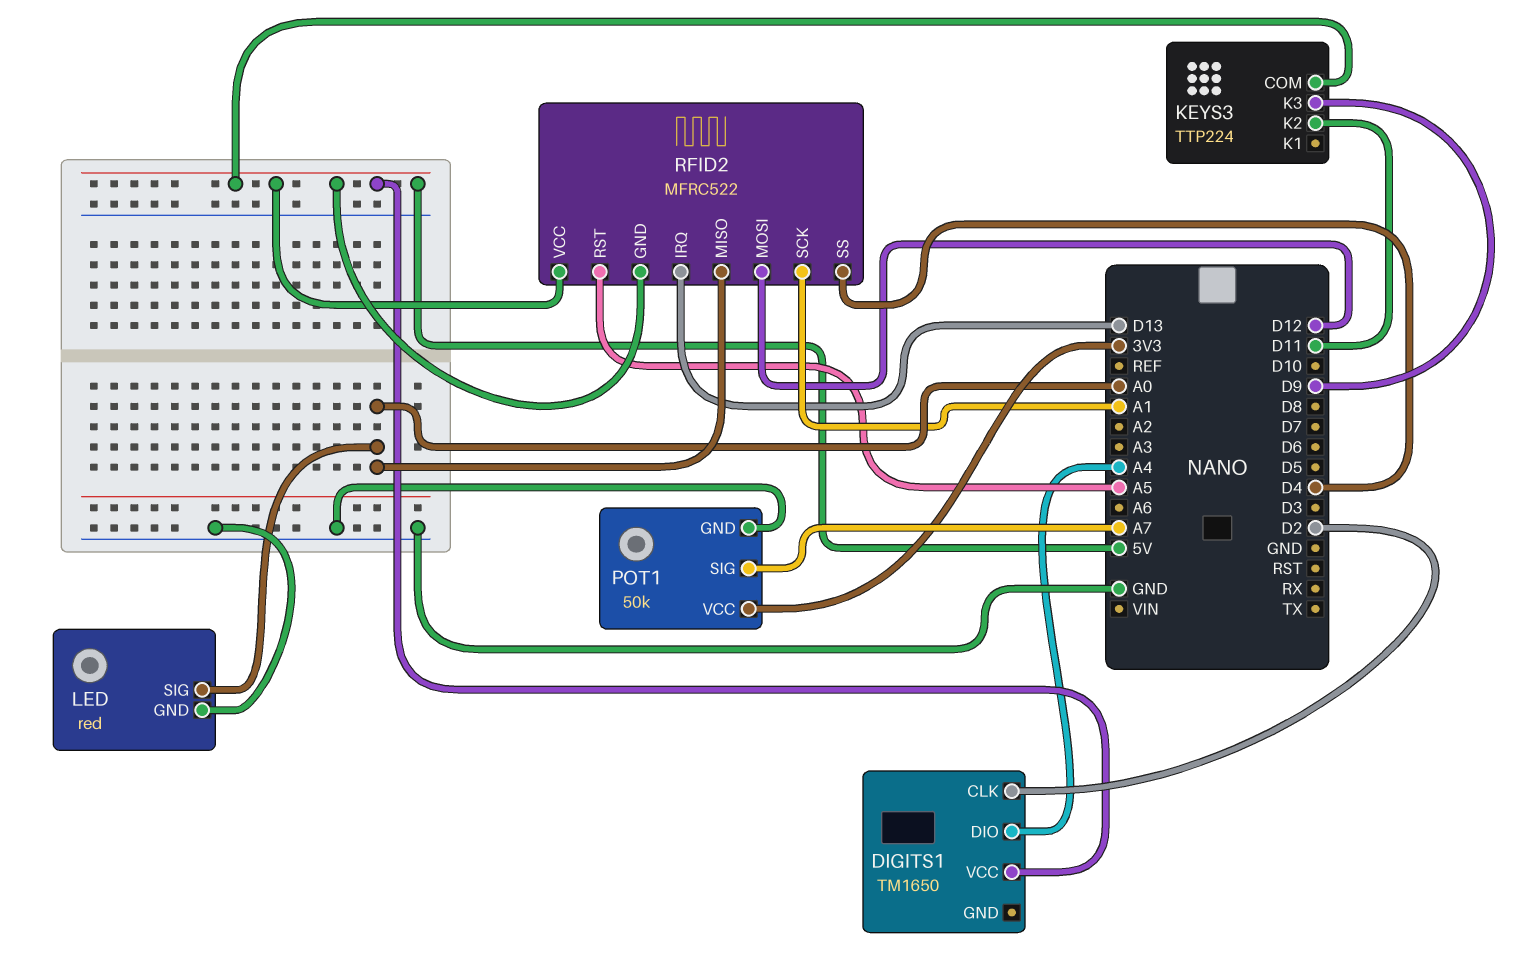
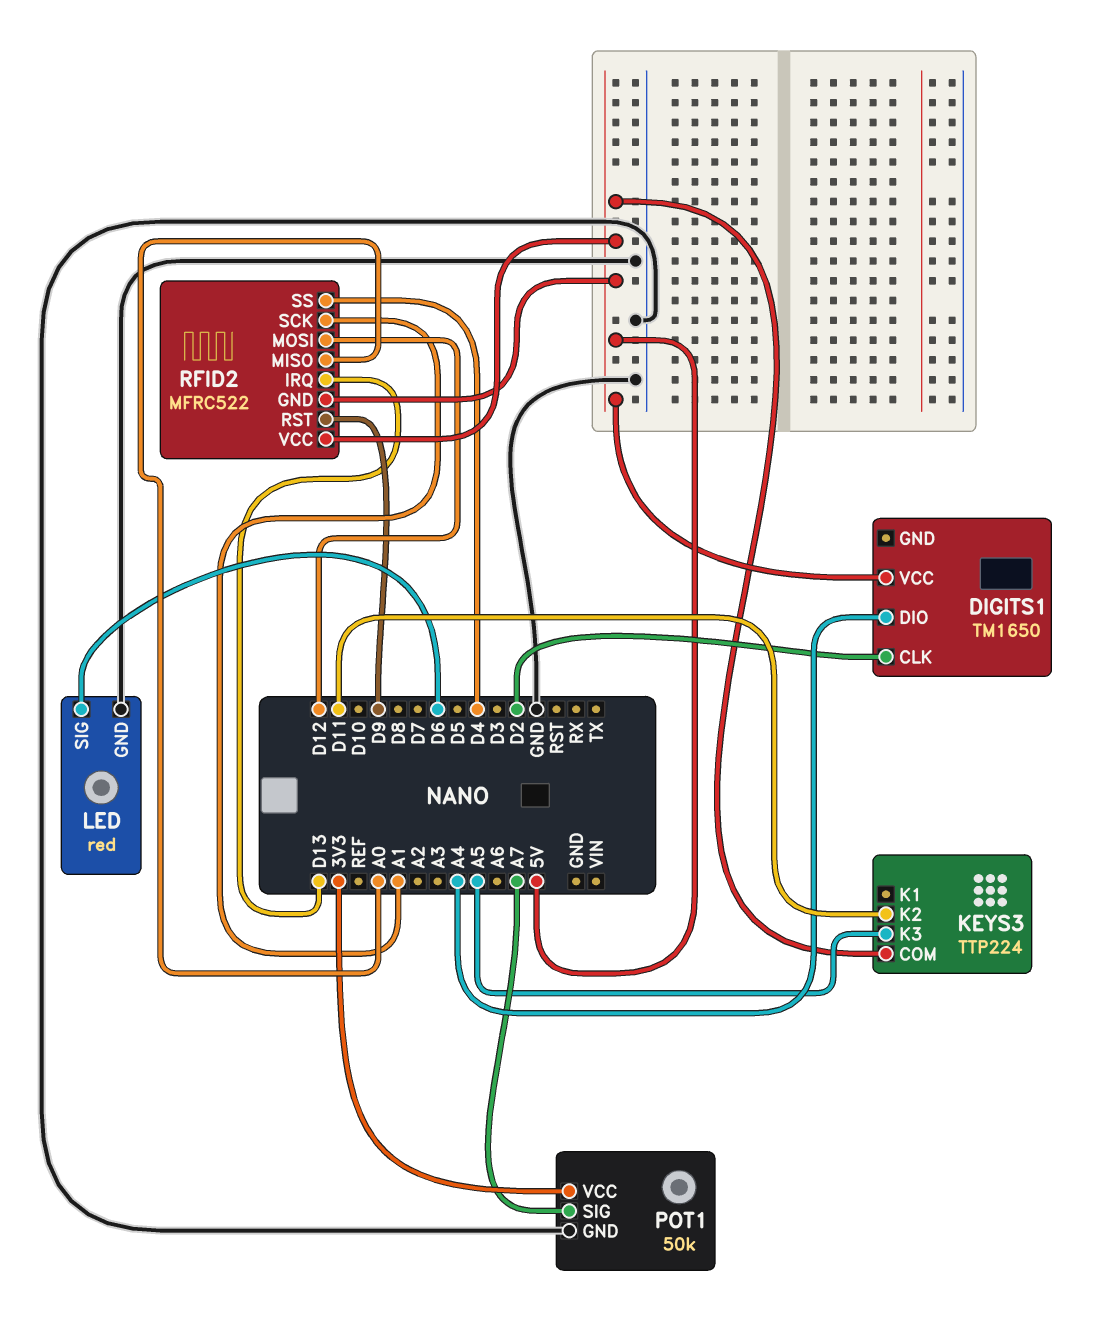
KEYS3 pin K3: D9 -> A5
LED pin SIG: A0 -> D6
RFID2 pin RST: A5 -> D9

